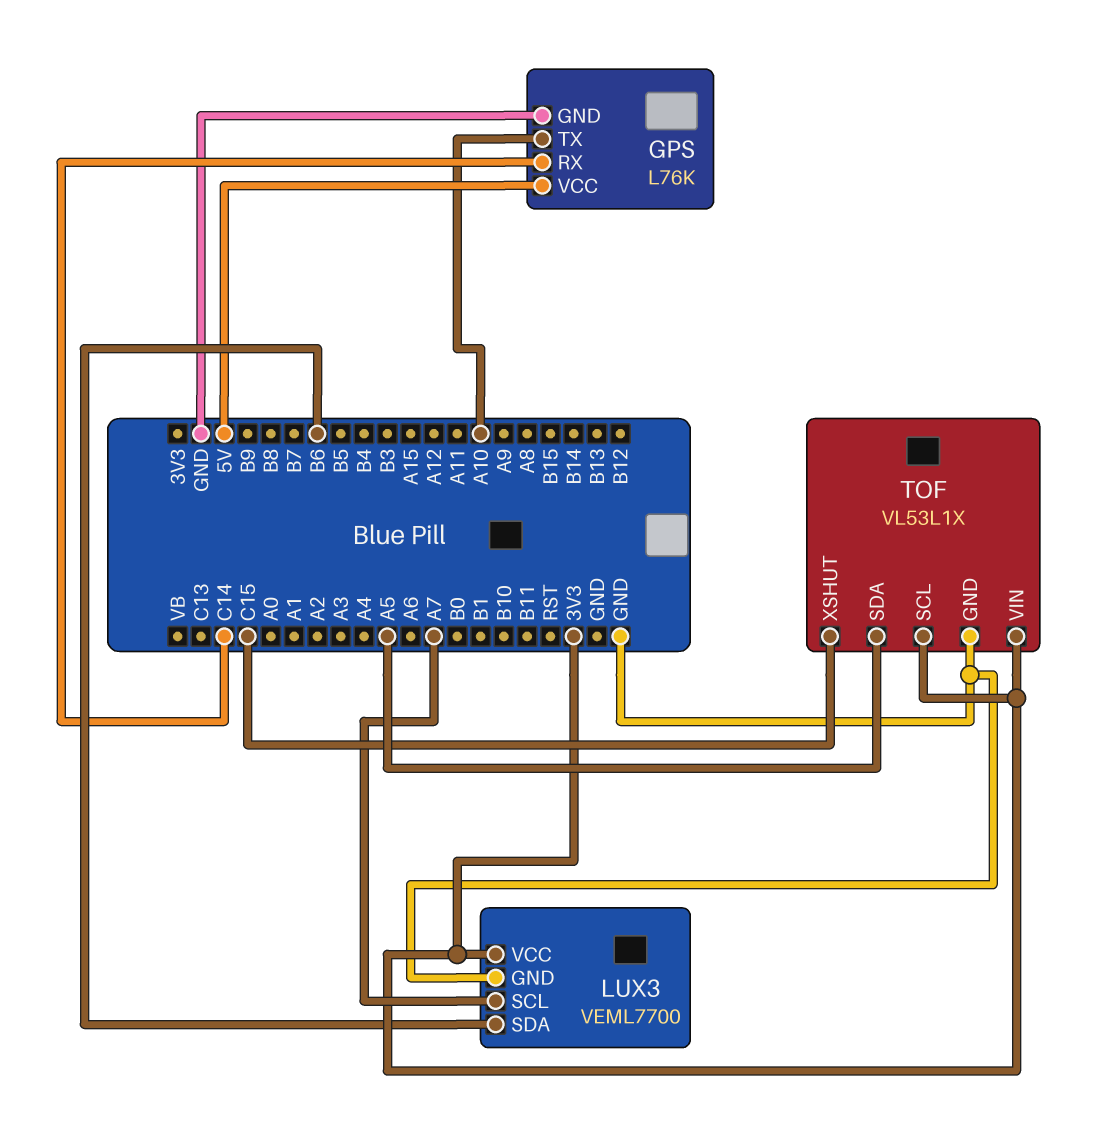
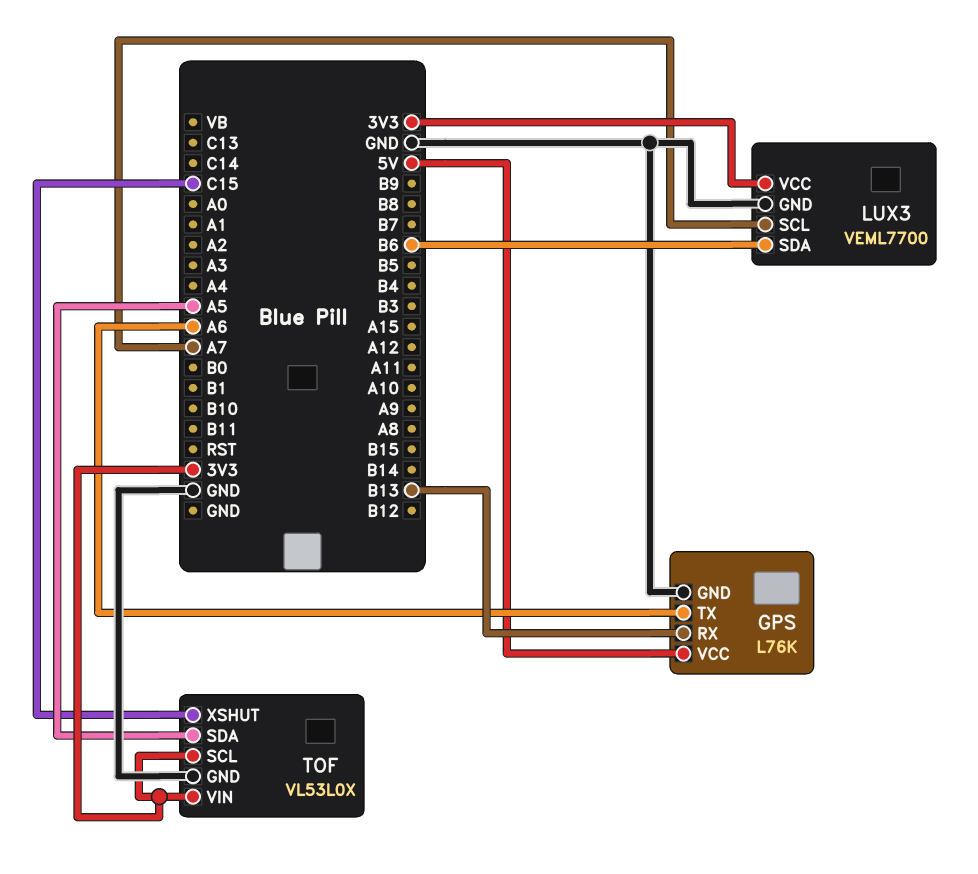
GPS pin RX: C14 -> B13
GPS pin TX: A10 -> A6
TOF: VL53L1X -> VL53L0X

